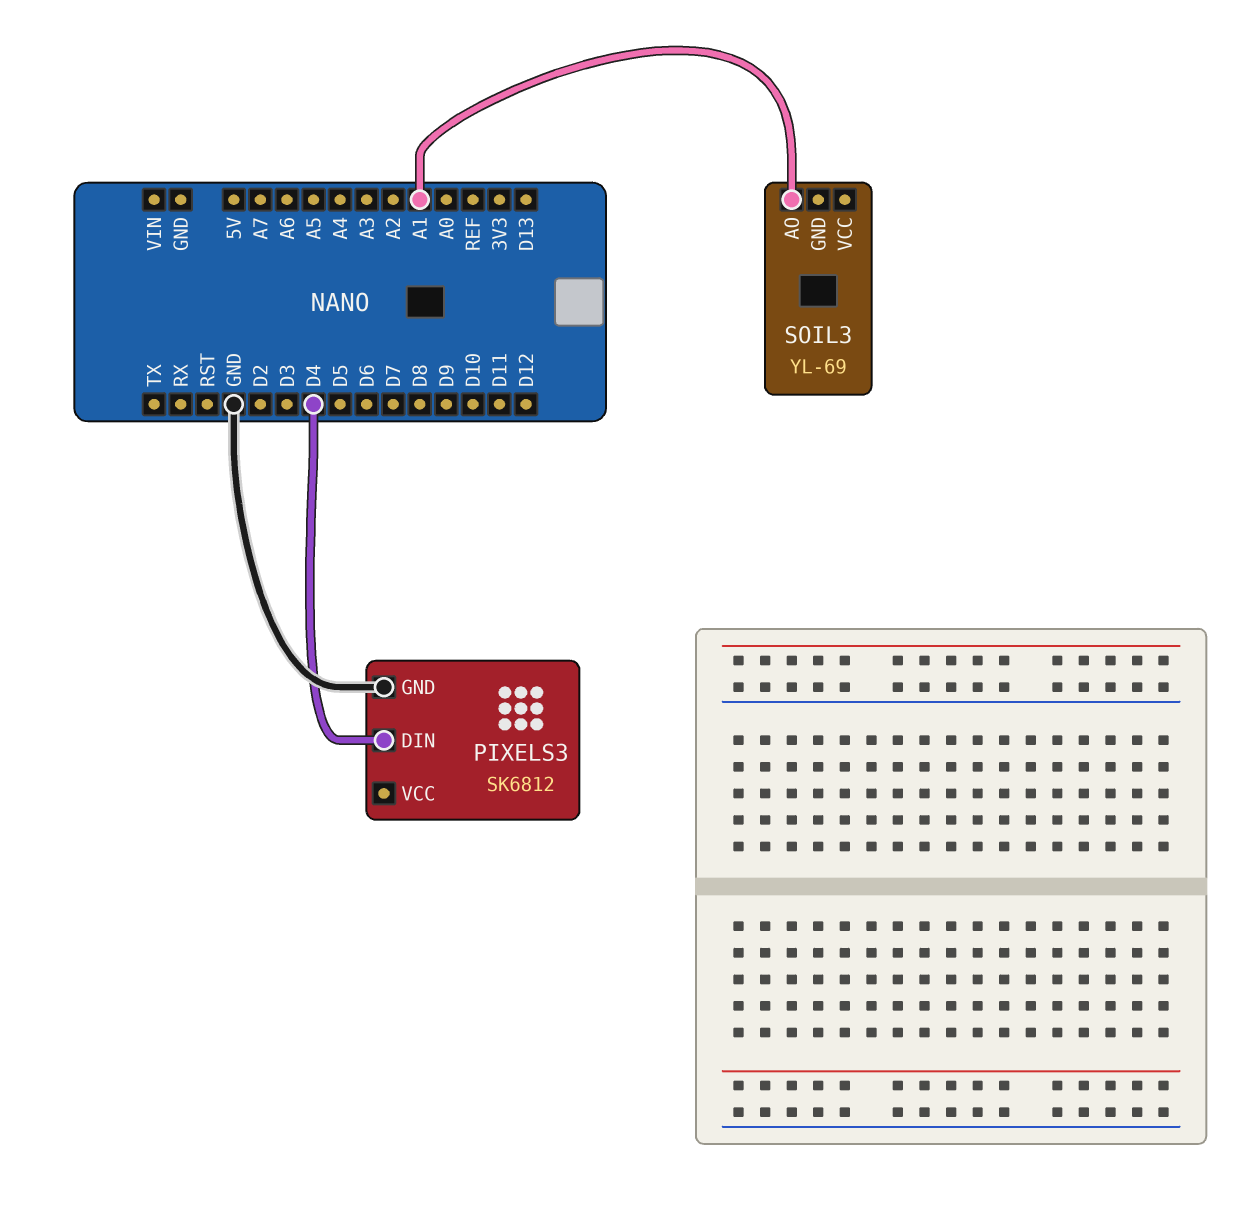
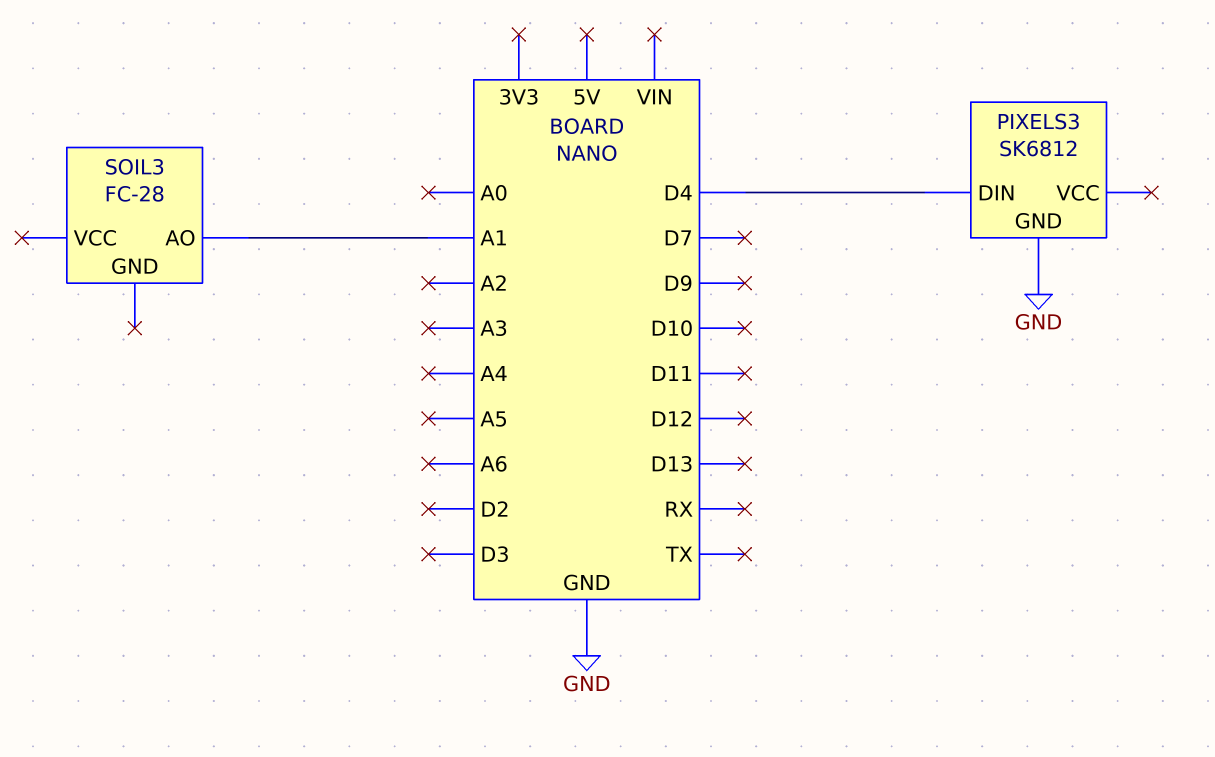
SOIL3: YL-69 -> FC-28

